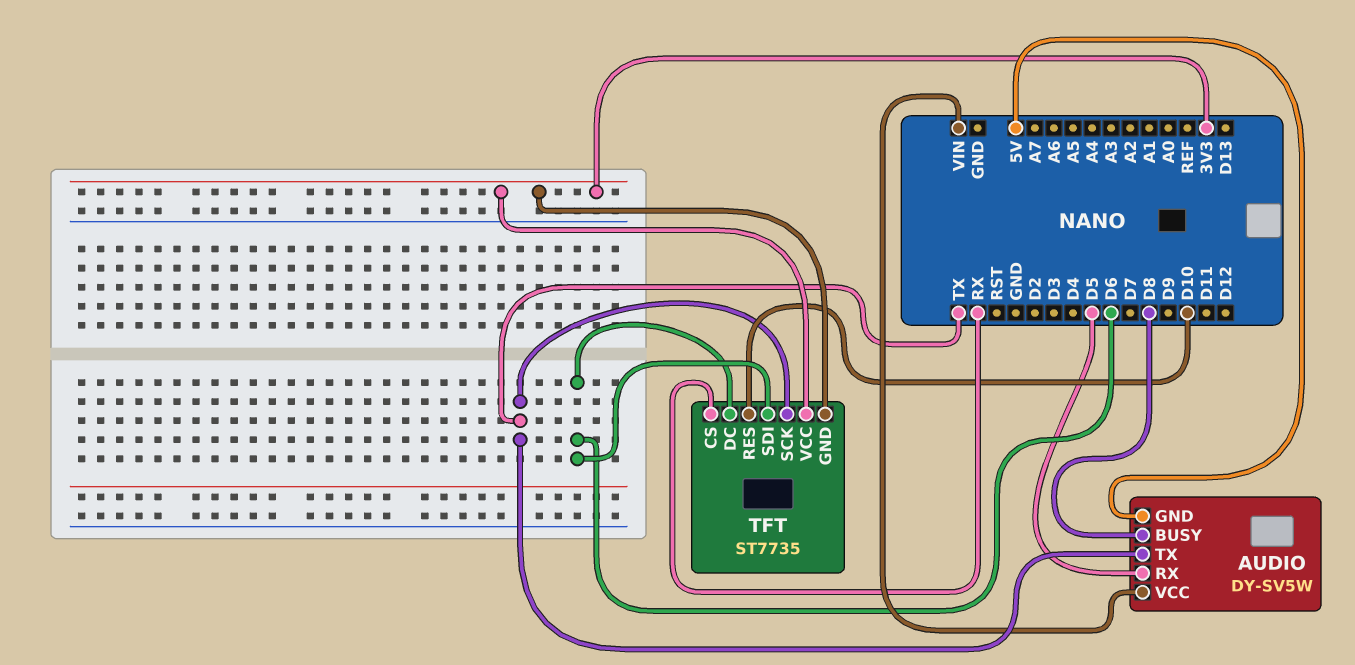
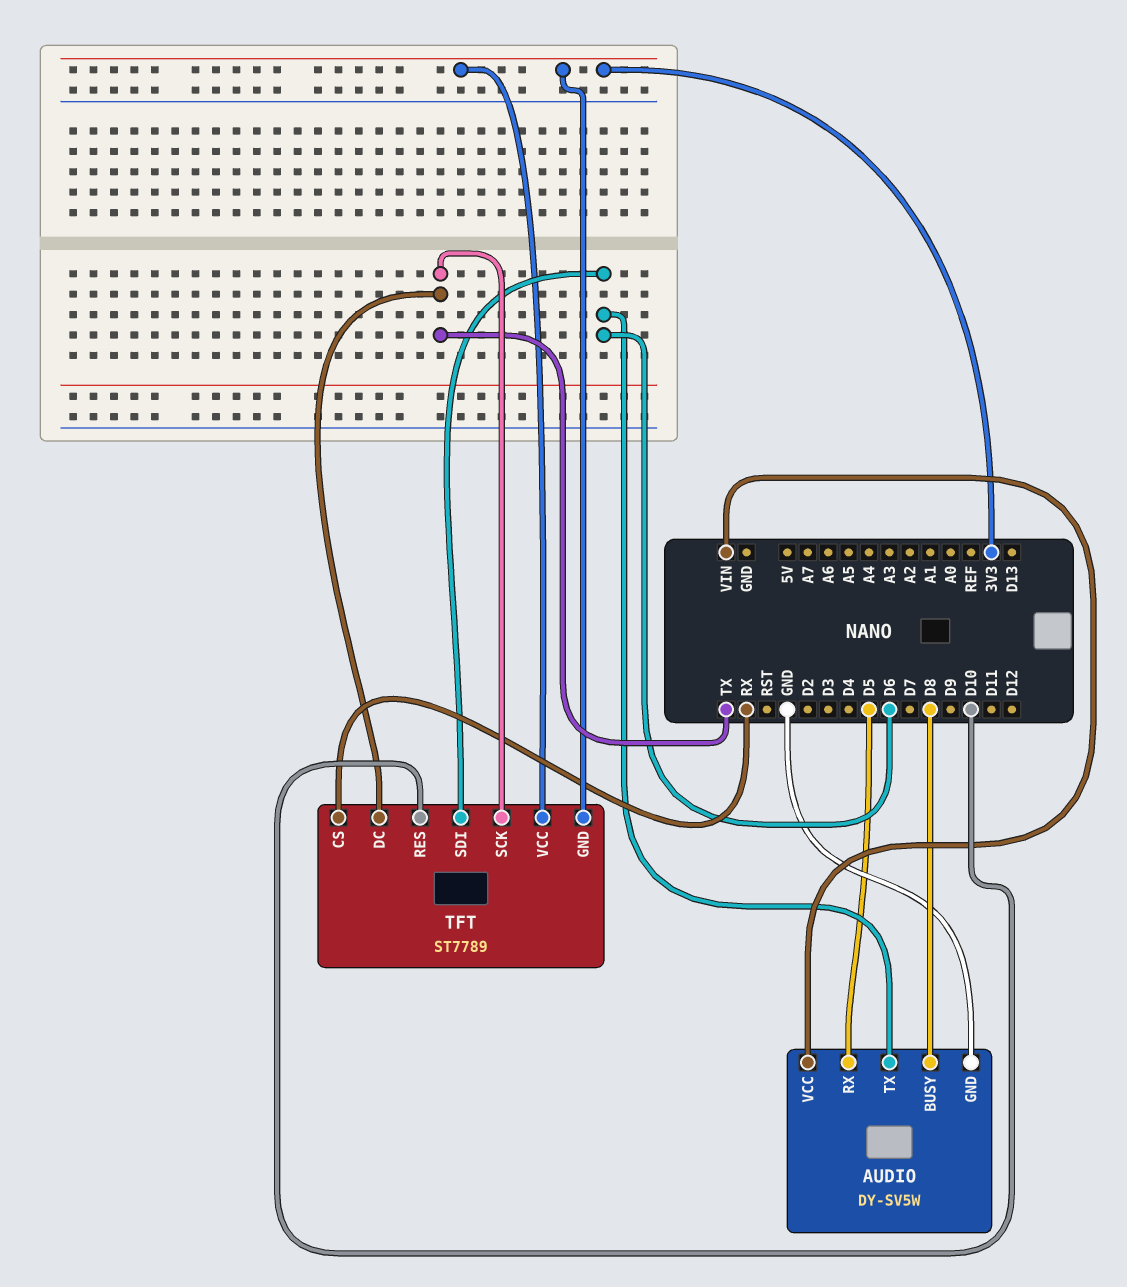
AUDIO pin GND: 5V -> GND
AUDIO pin TX: TX -> D6
TFT: ST7735 -> ST7789
TFT pin DC: D6 -> TX

